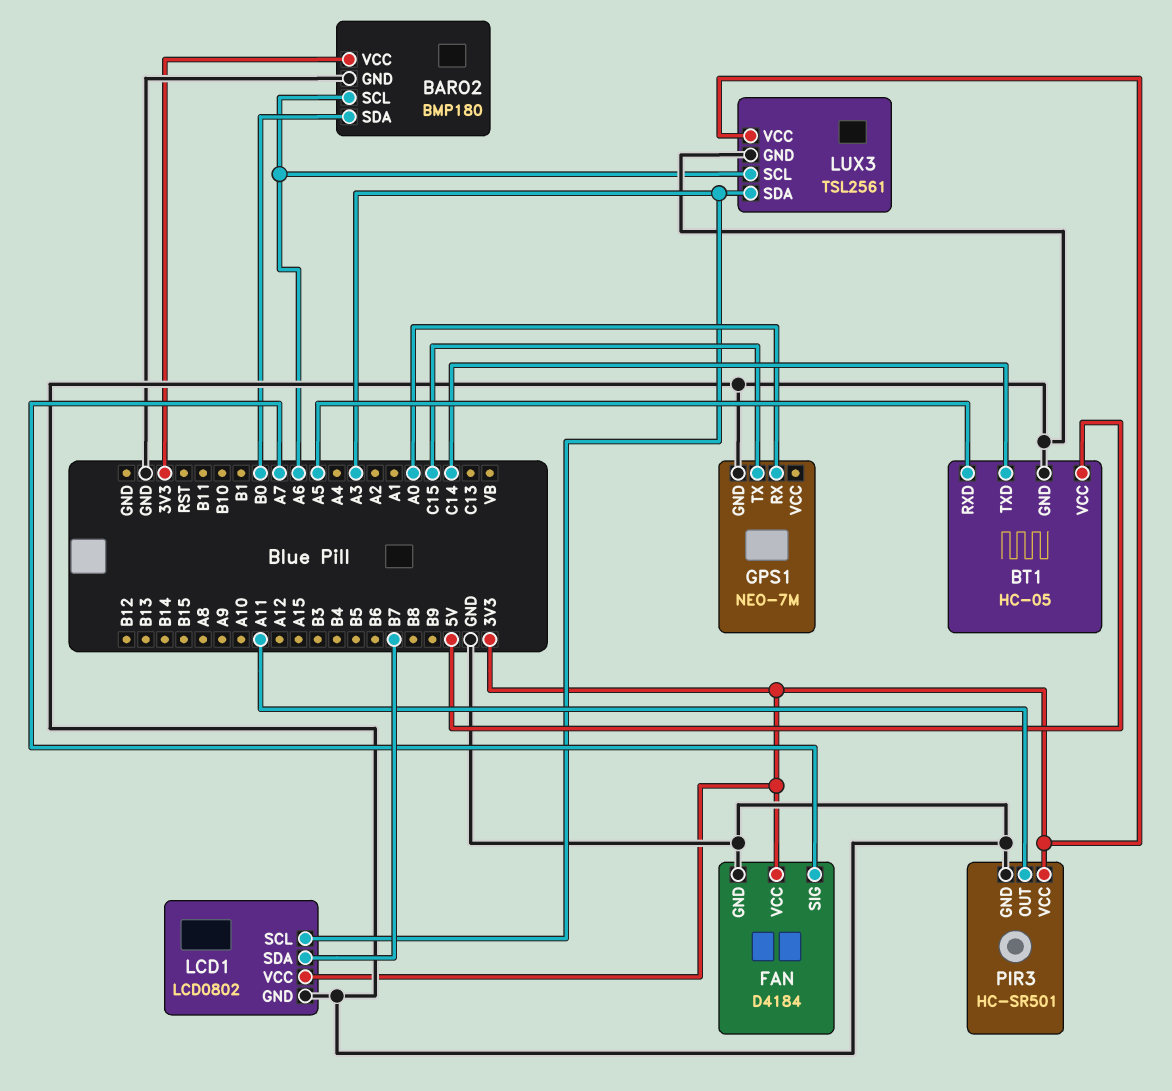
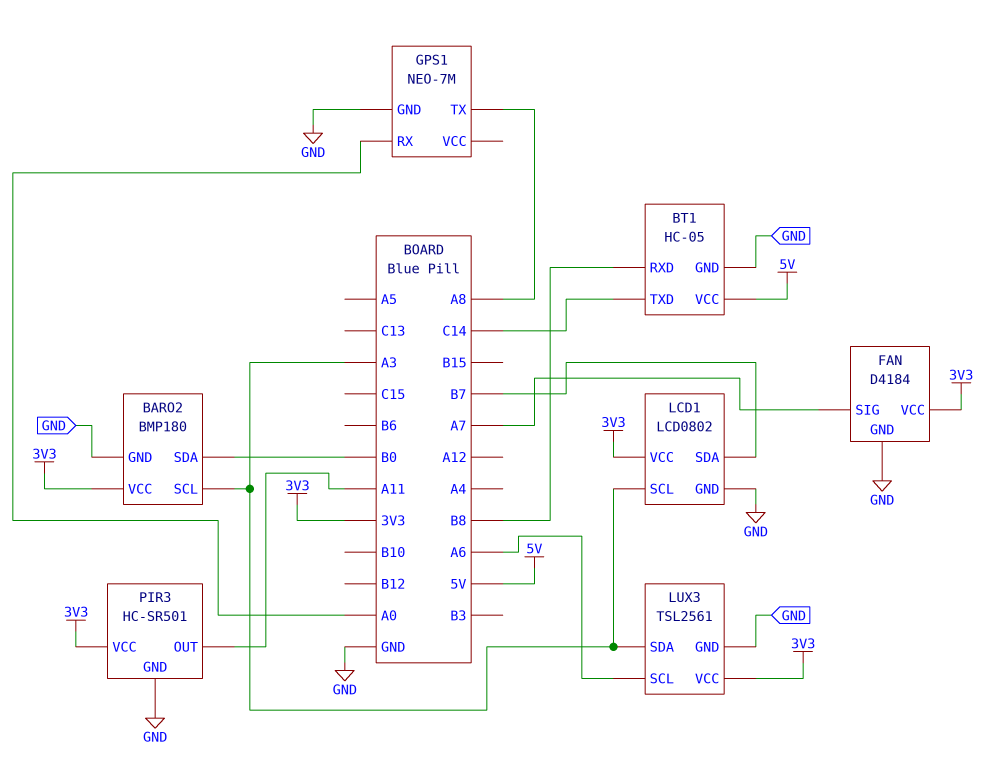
BARO2 pin SCL: A6 -> A3
BT1 pin RXD: A5 -> B8
GPS1 pin TX: C15 -> A8

